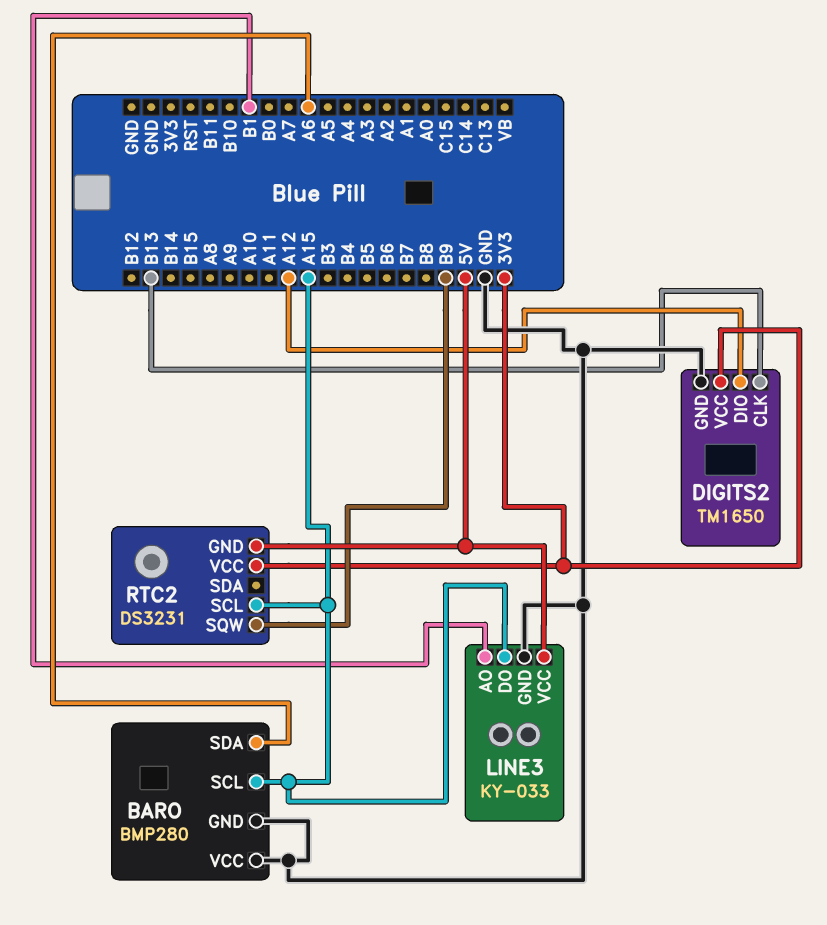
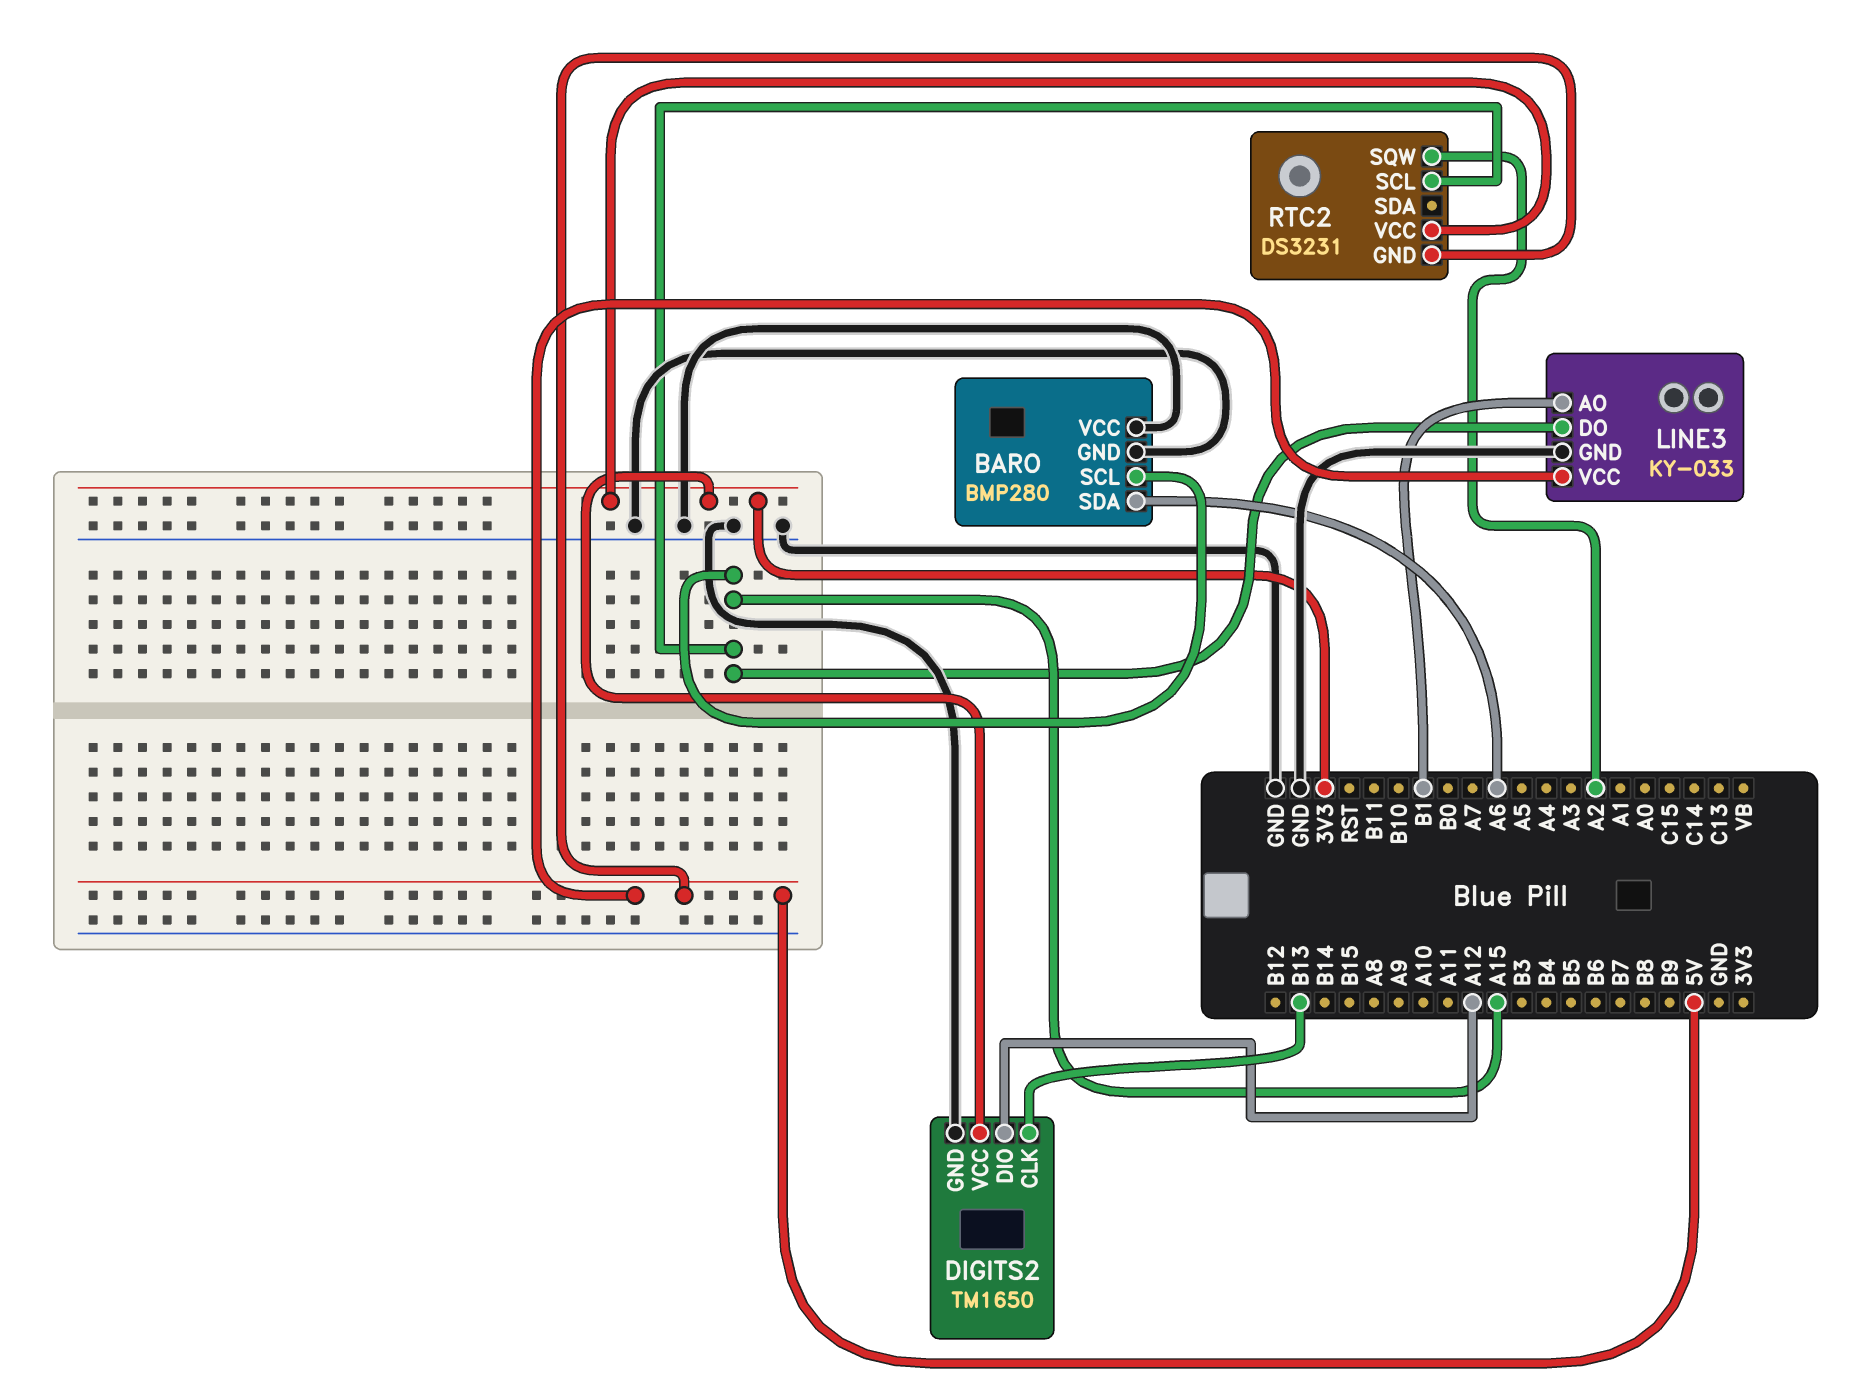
RTC2 pin SQW: B9 -> A2

